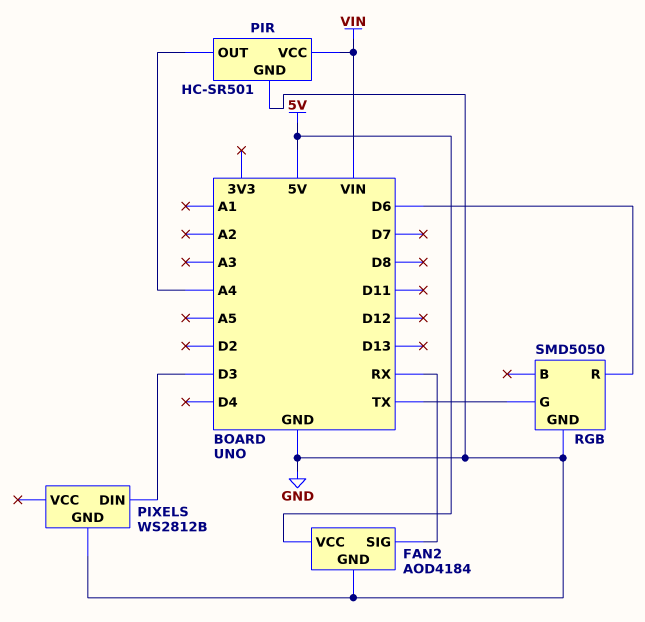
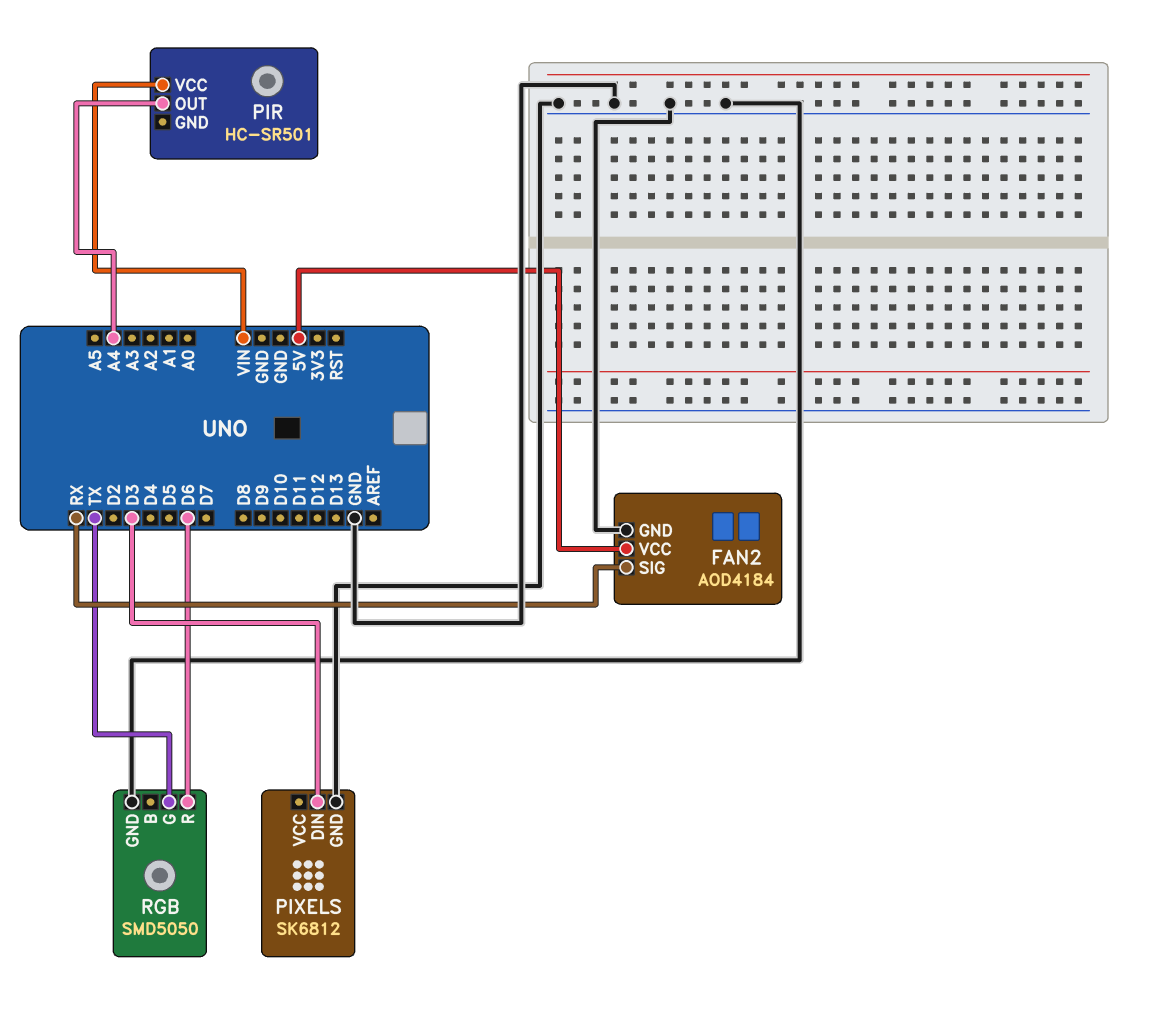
PIR pin GND: GND -> none
PIXELS: WS2812B -> SK6812

